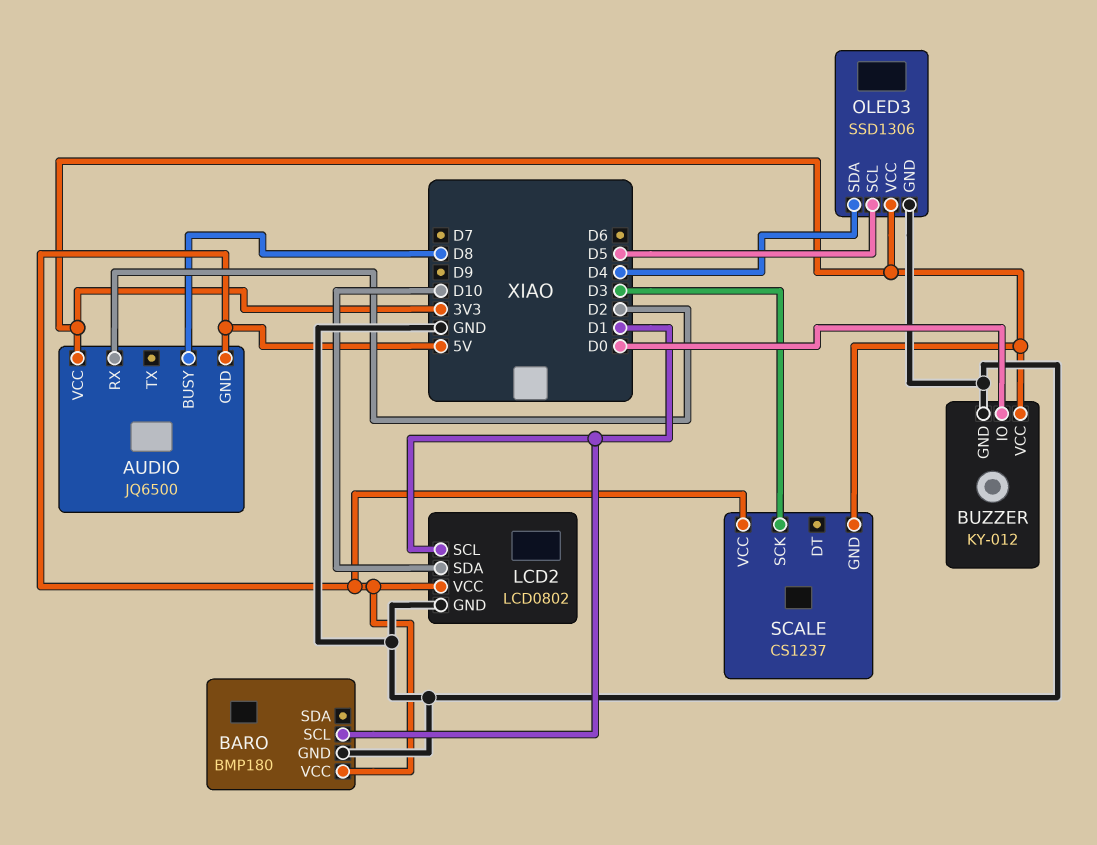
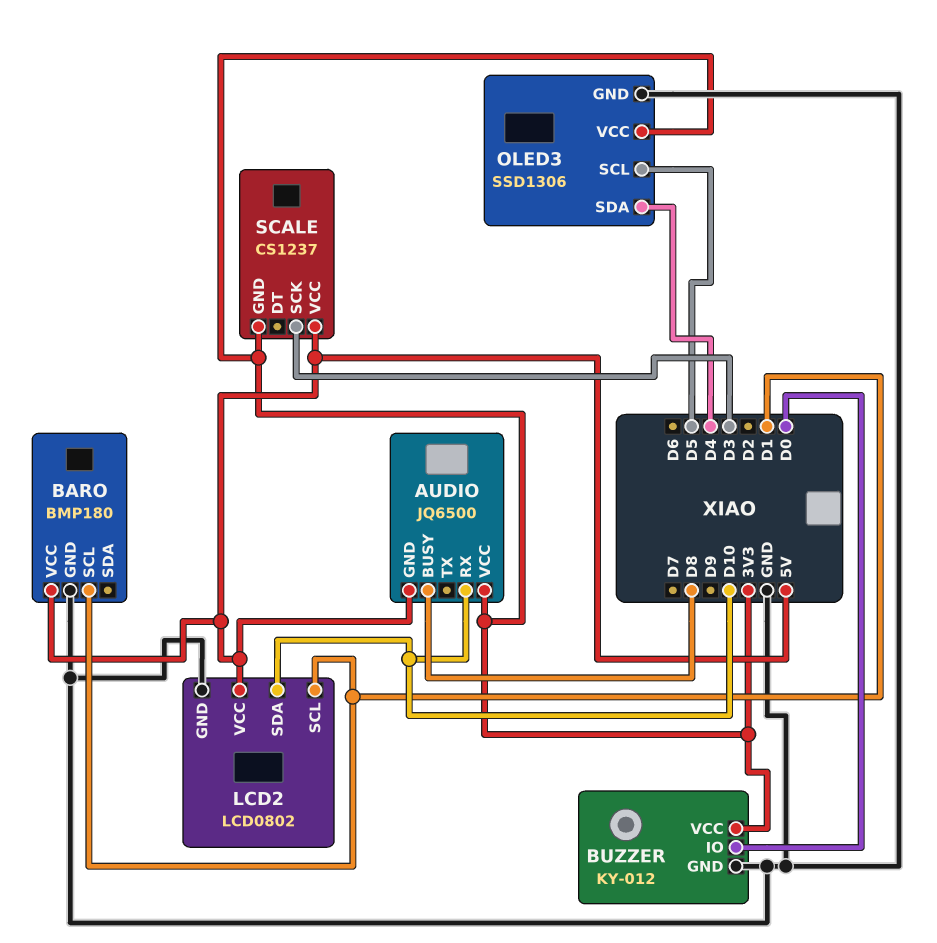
AUDIO pin RX: D2 -> D10

